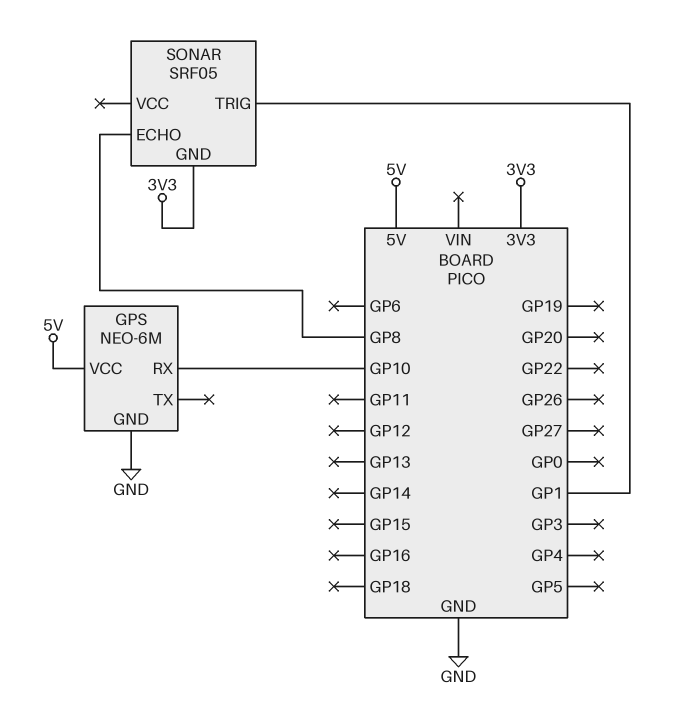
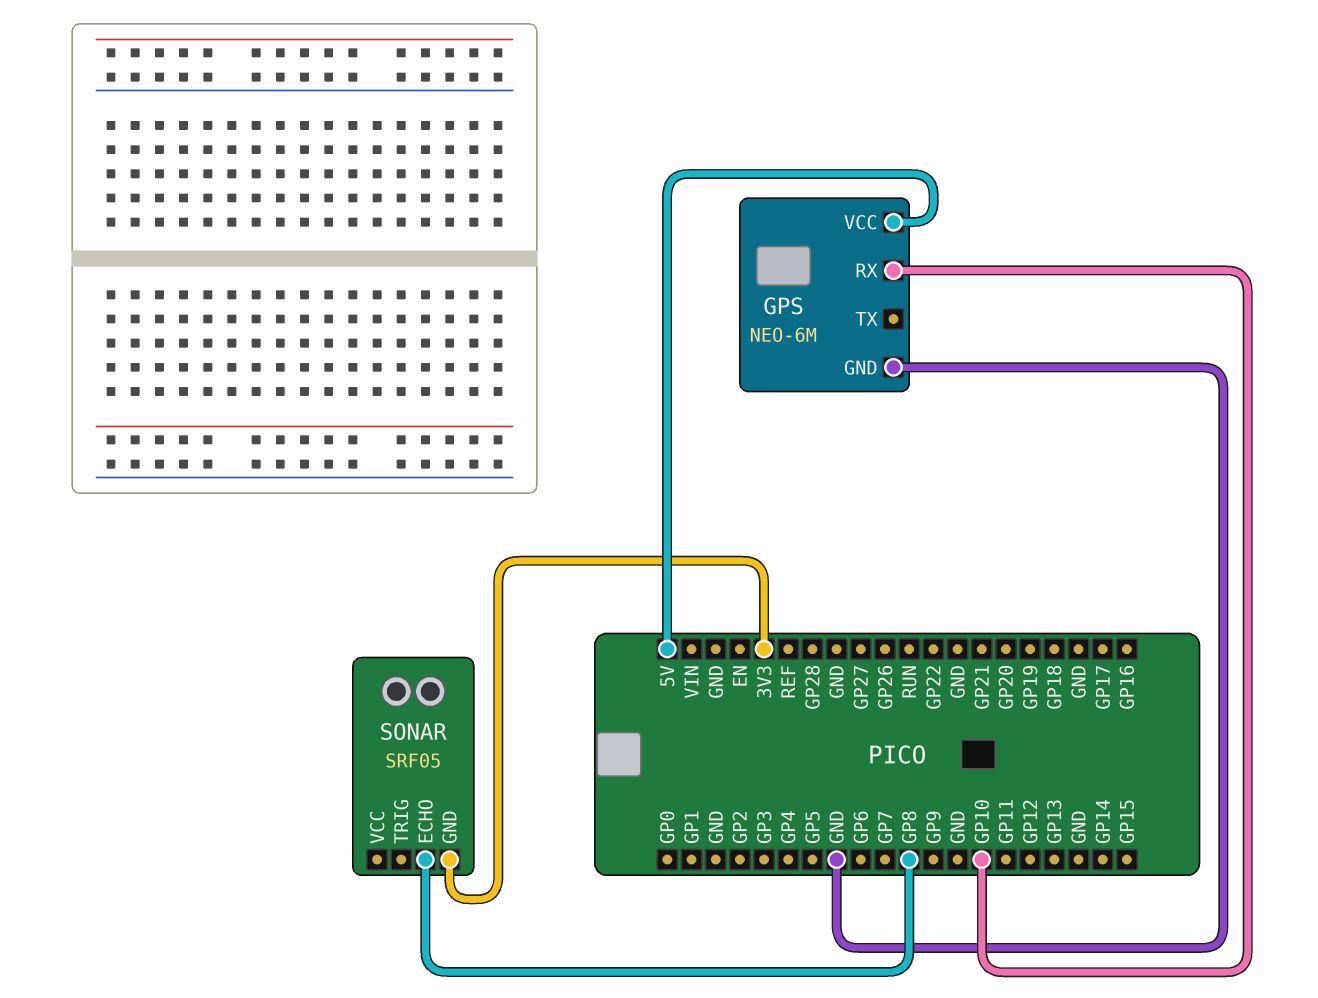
SONAR pin TRIG: GP1 -> none

